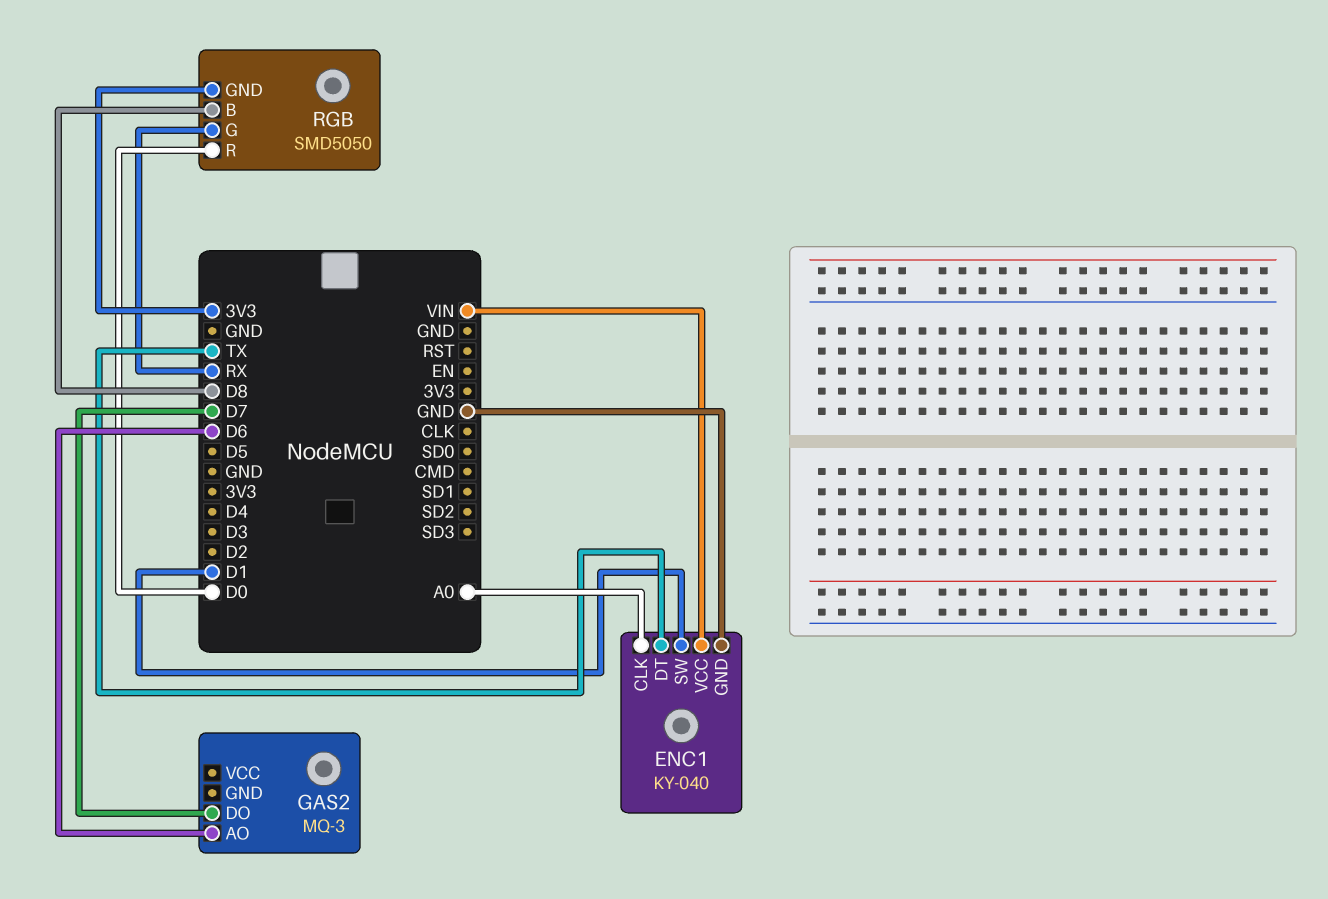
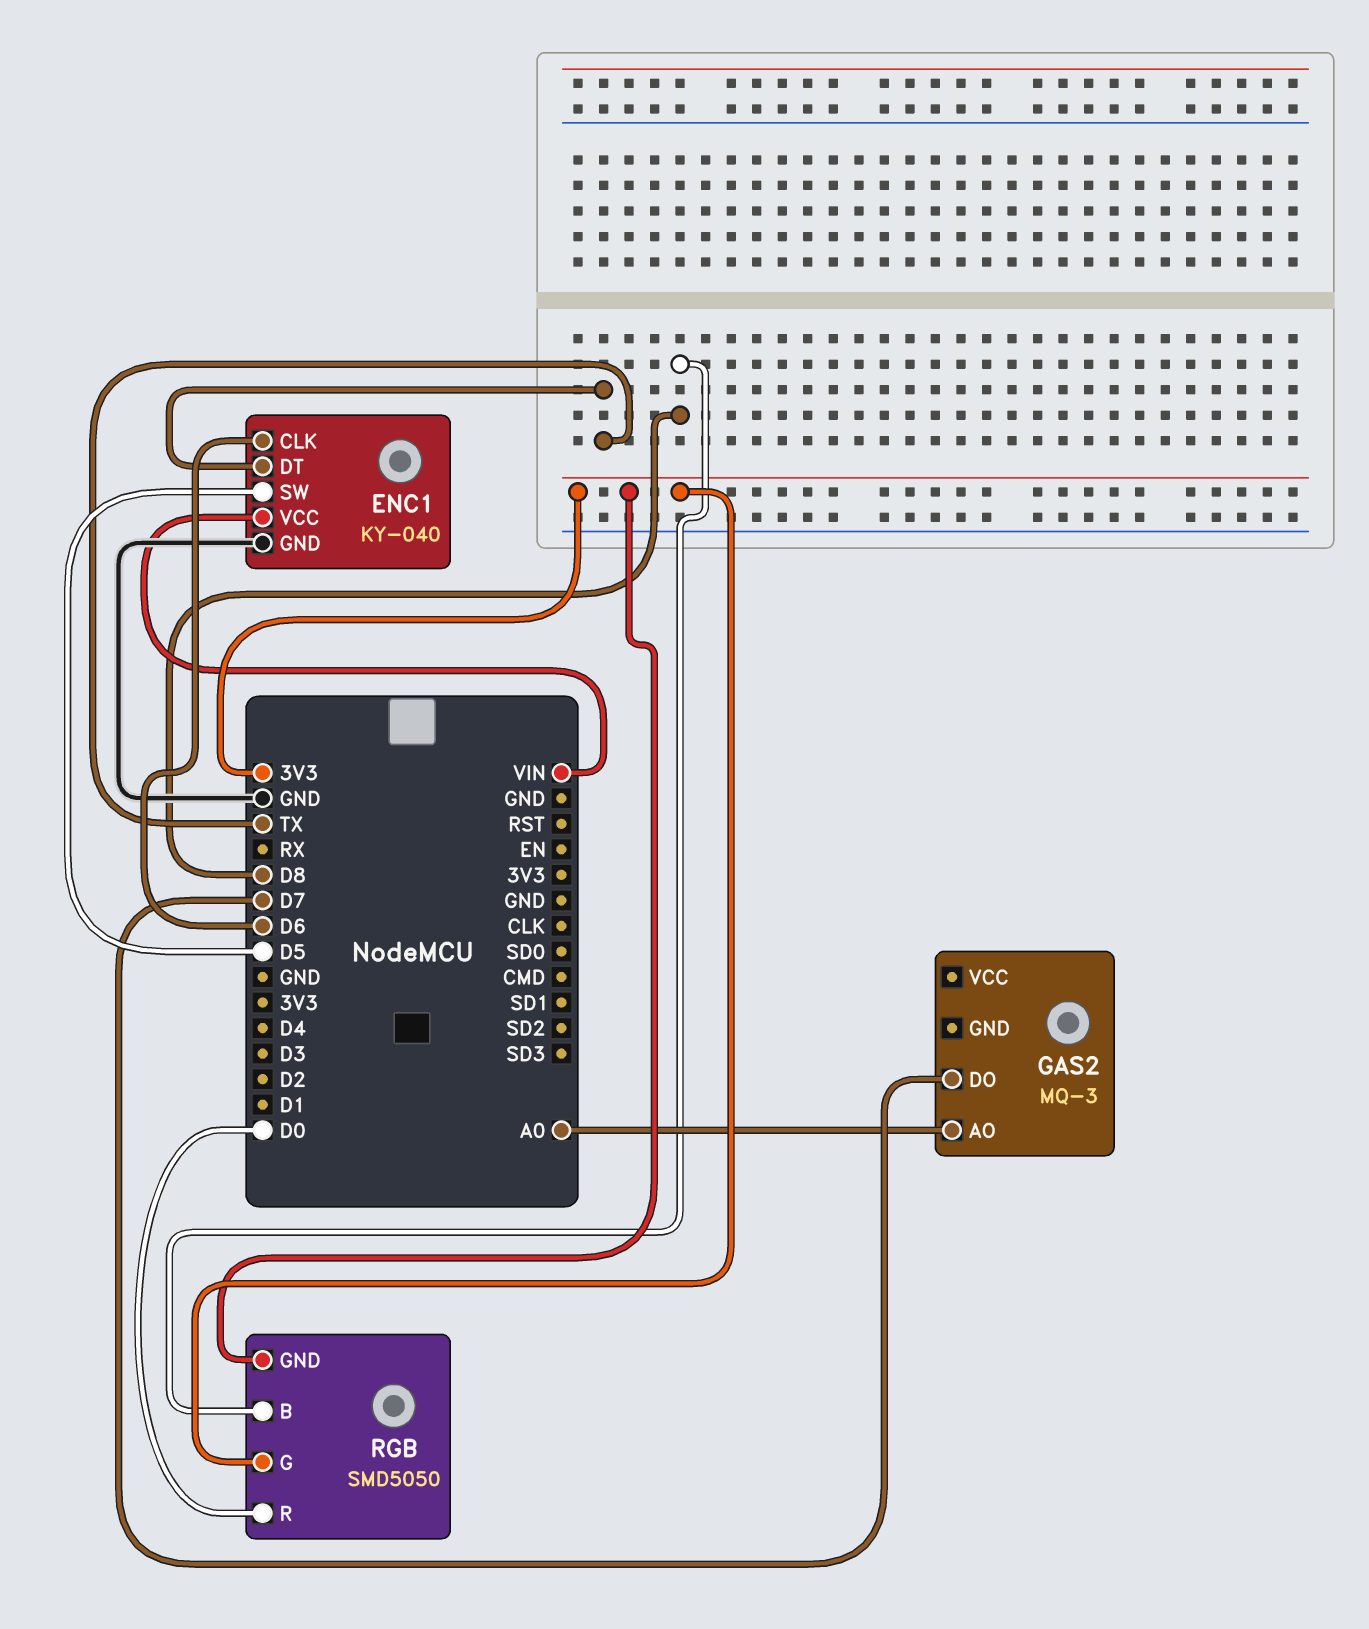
ENC1 pin CLK: A0 -> D6
ENC1 pin SW: D1 -> D5
GAS2 pin AO: D6 -> A0
RGB pin G: RX -> 3V3

